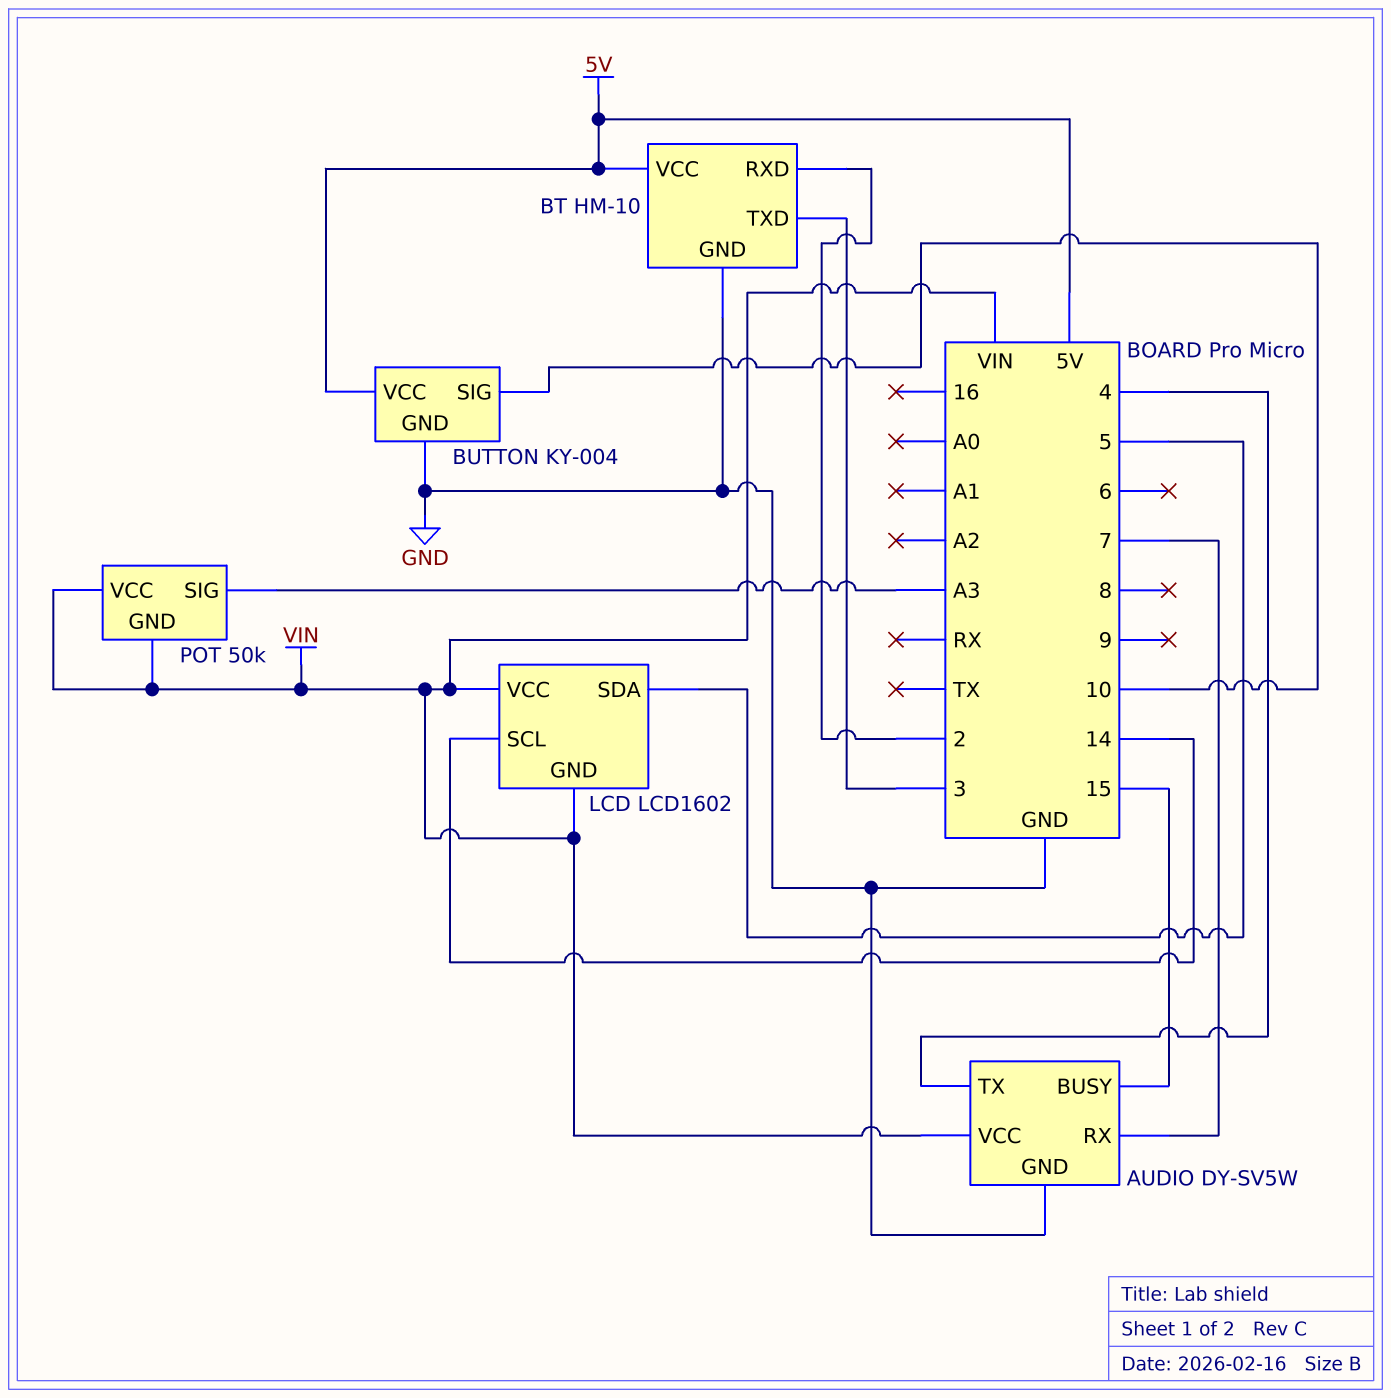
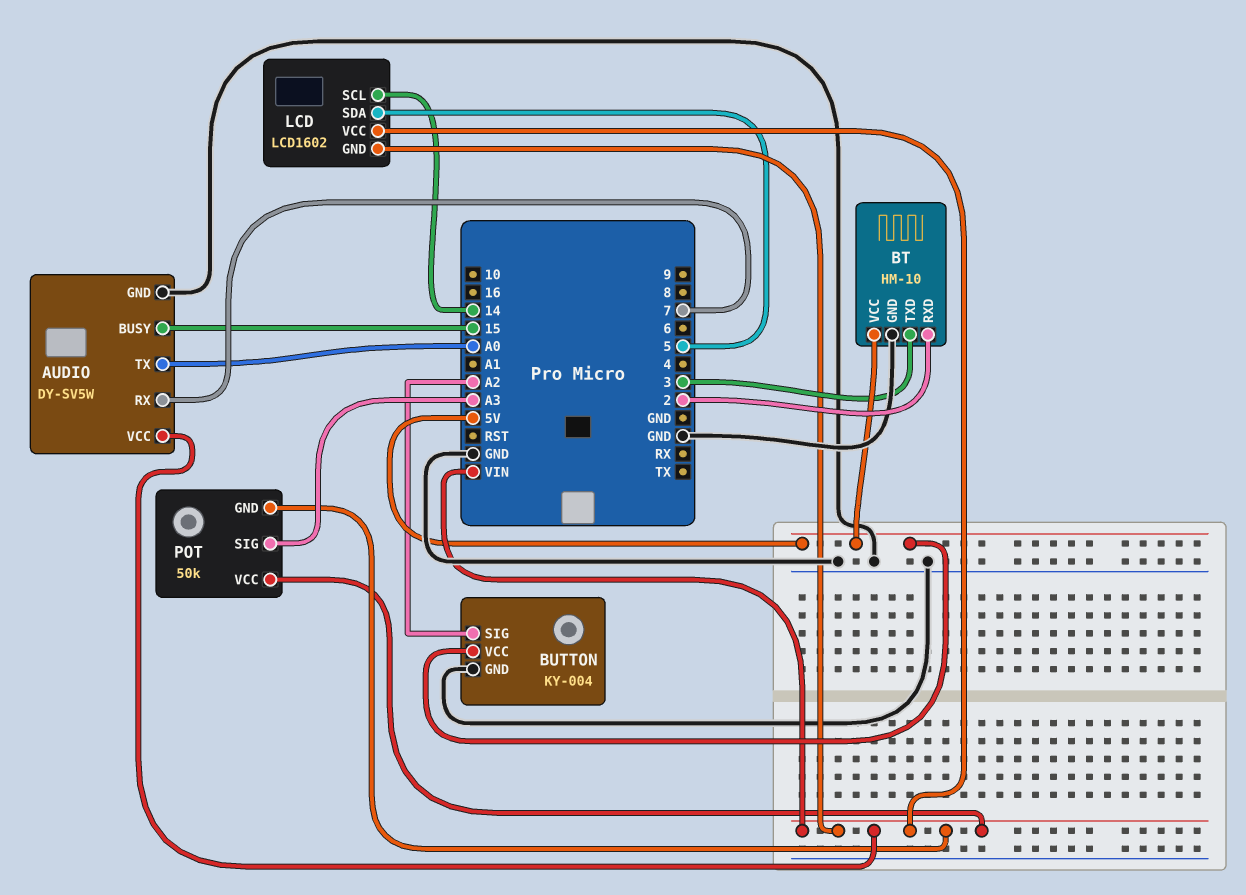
AUDIO pin TX: 4 -> A0
BUTTON pin SIG: 10 -> A2

